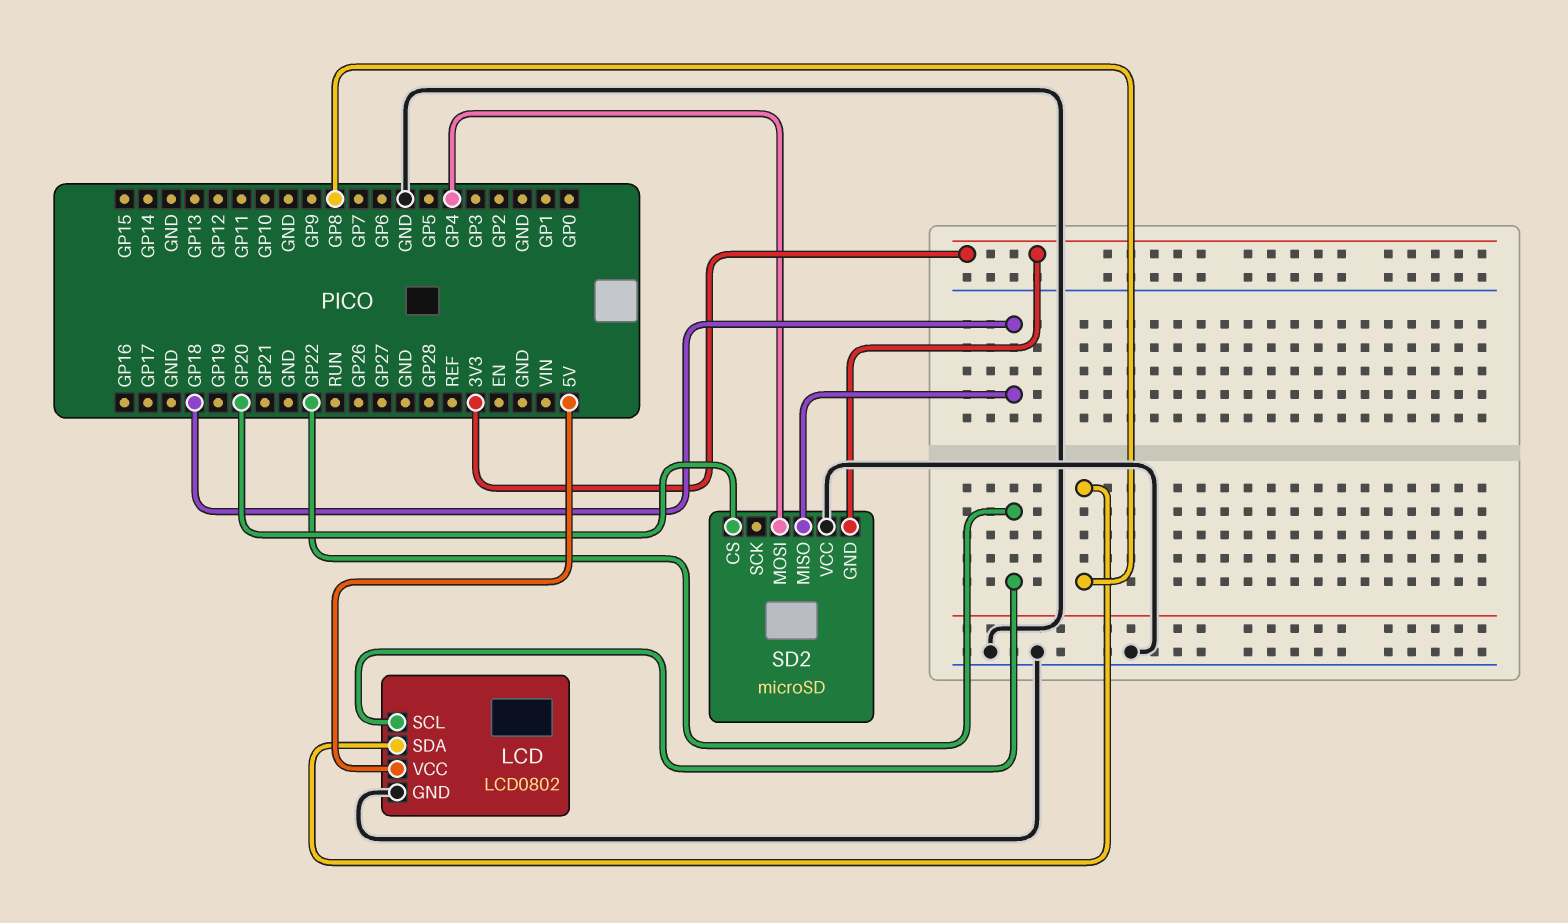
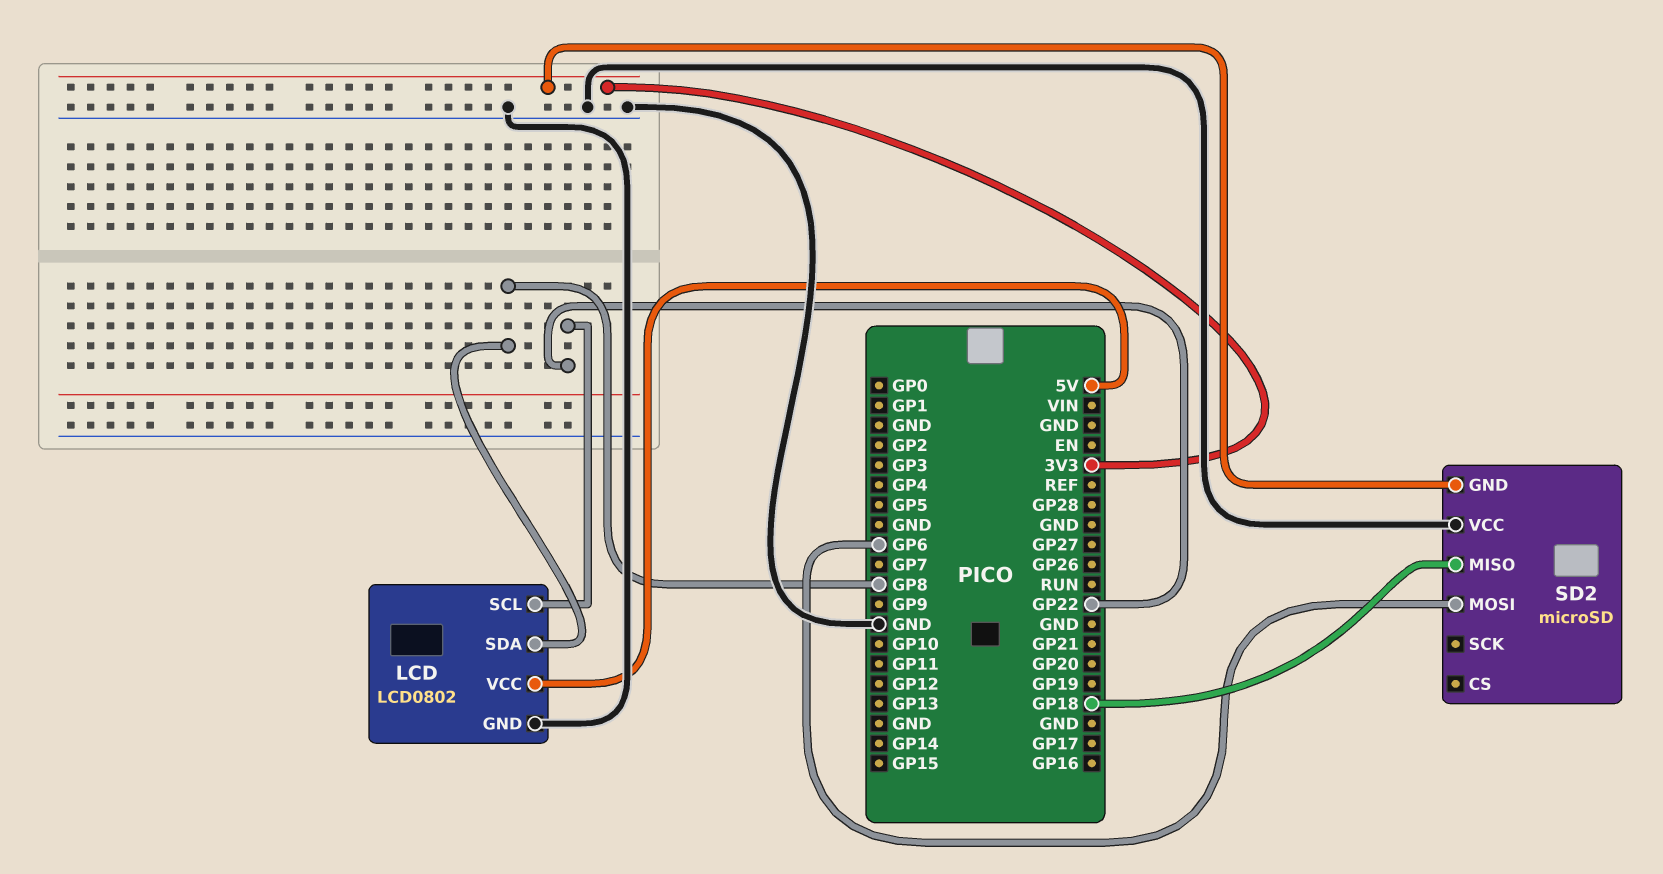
SD2 pin CS: GP20 -> none
SD2 pin MOSI: GP4 -> GP6

